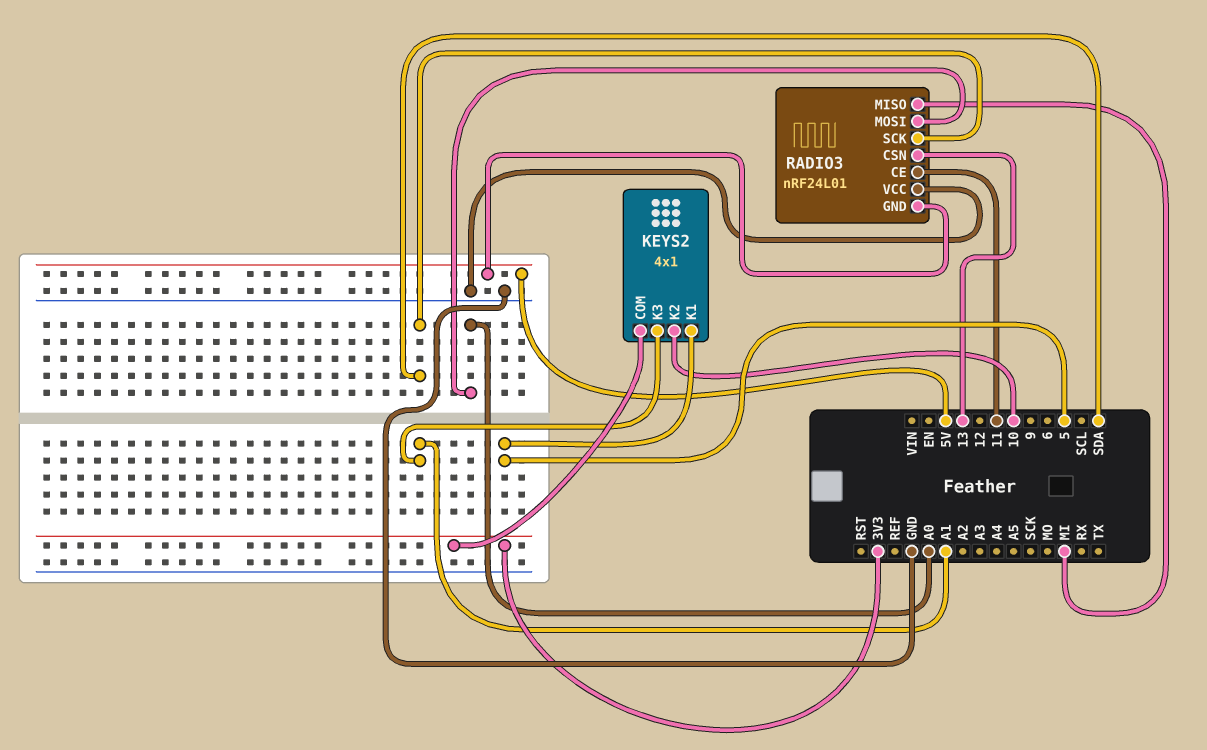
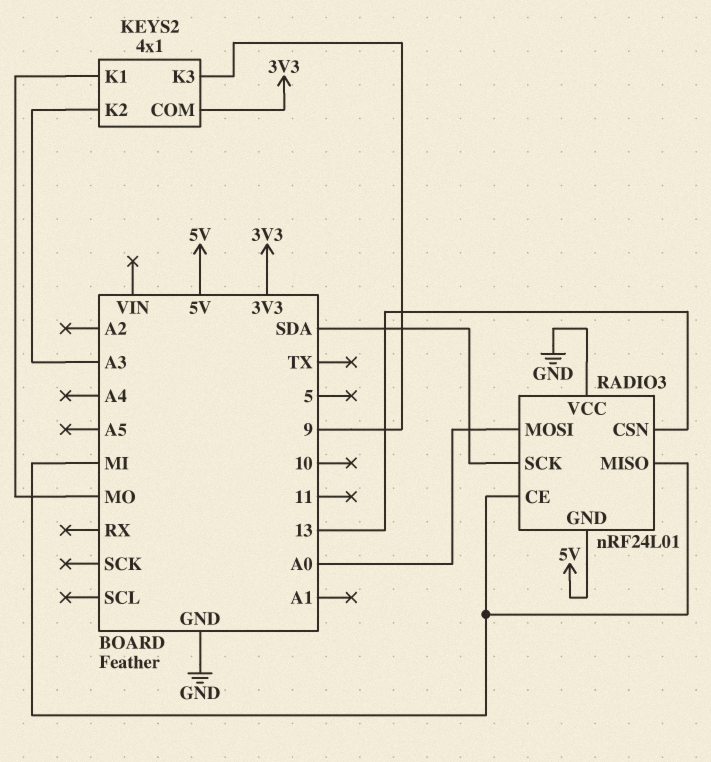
KEYS2 pin K1: 5 -> MO
KEYS2 pin K2: 10 -> A3
KEYS2 pin K3: A1 -> 9
RADIO3 pin CE: 11 -> MI

